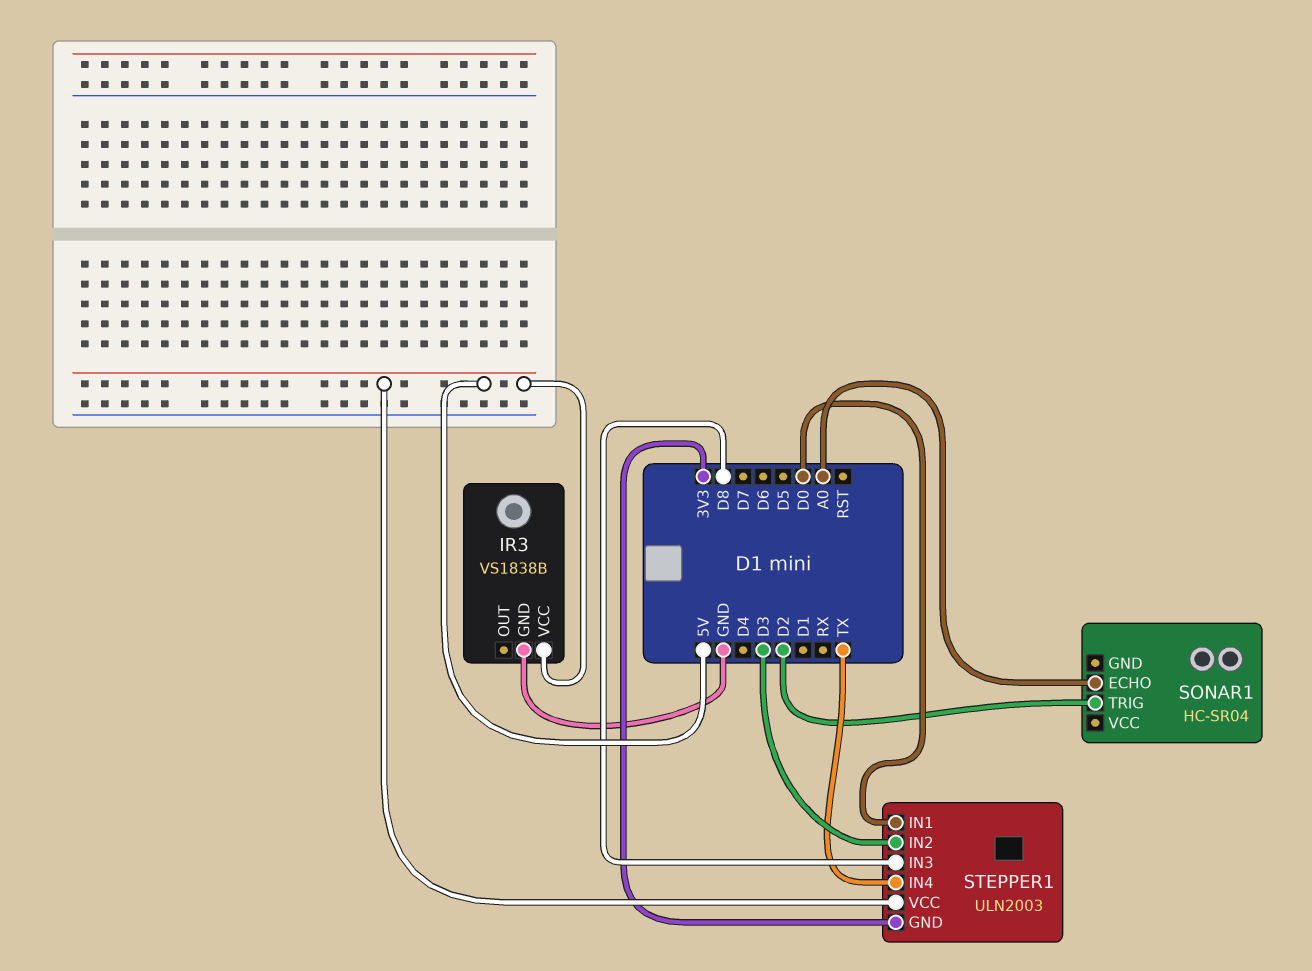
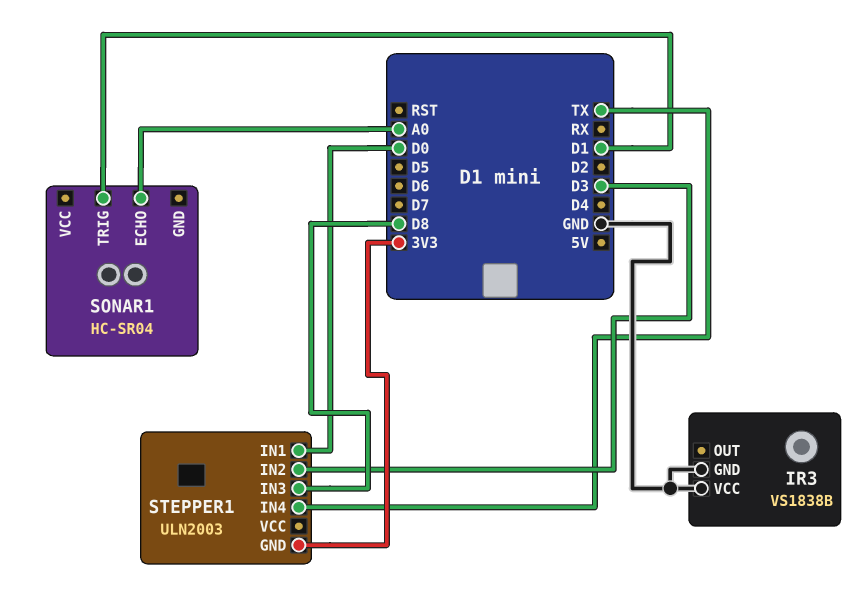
IR3 pin VCC: 5V -> GND
SONAR1 pin TRIG: D2 -> D1
STEPPER1 pin VCC: 5V -> none

